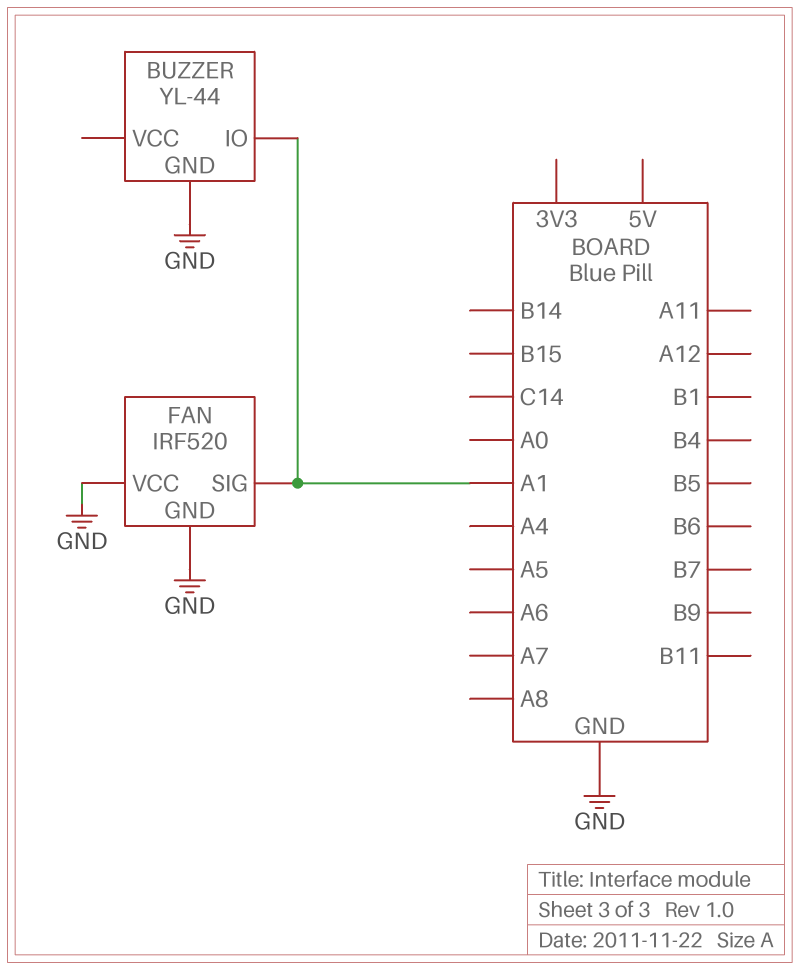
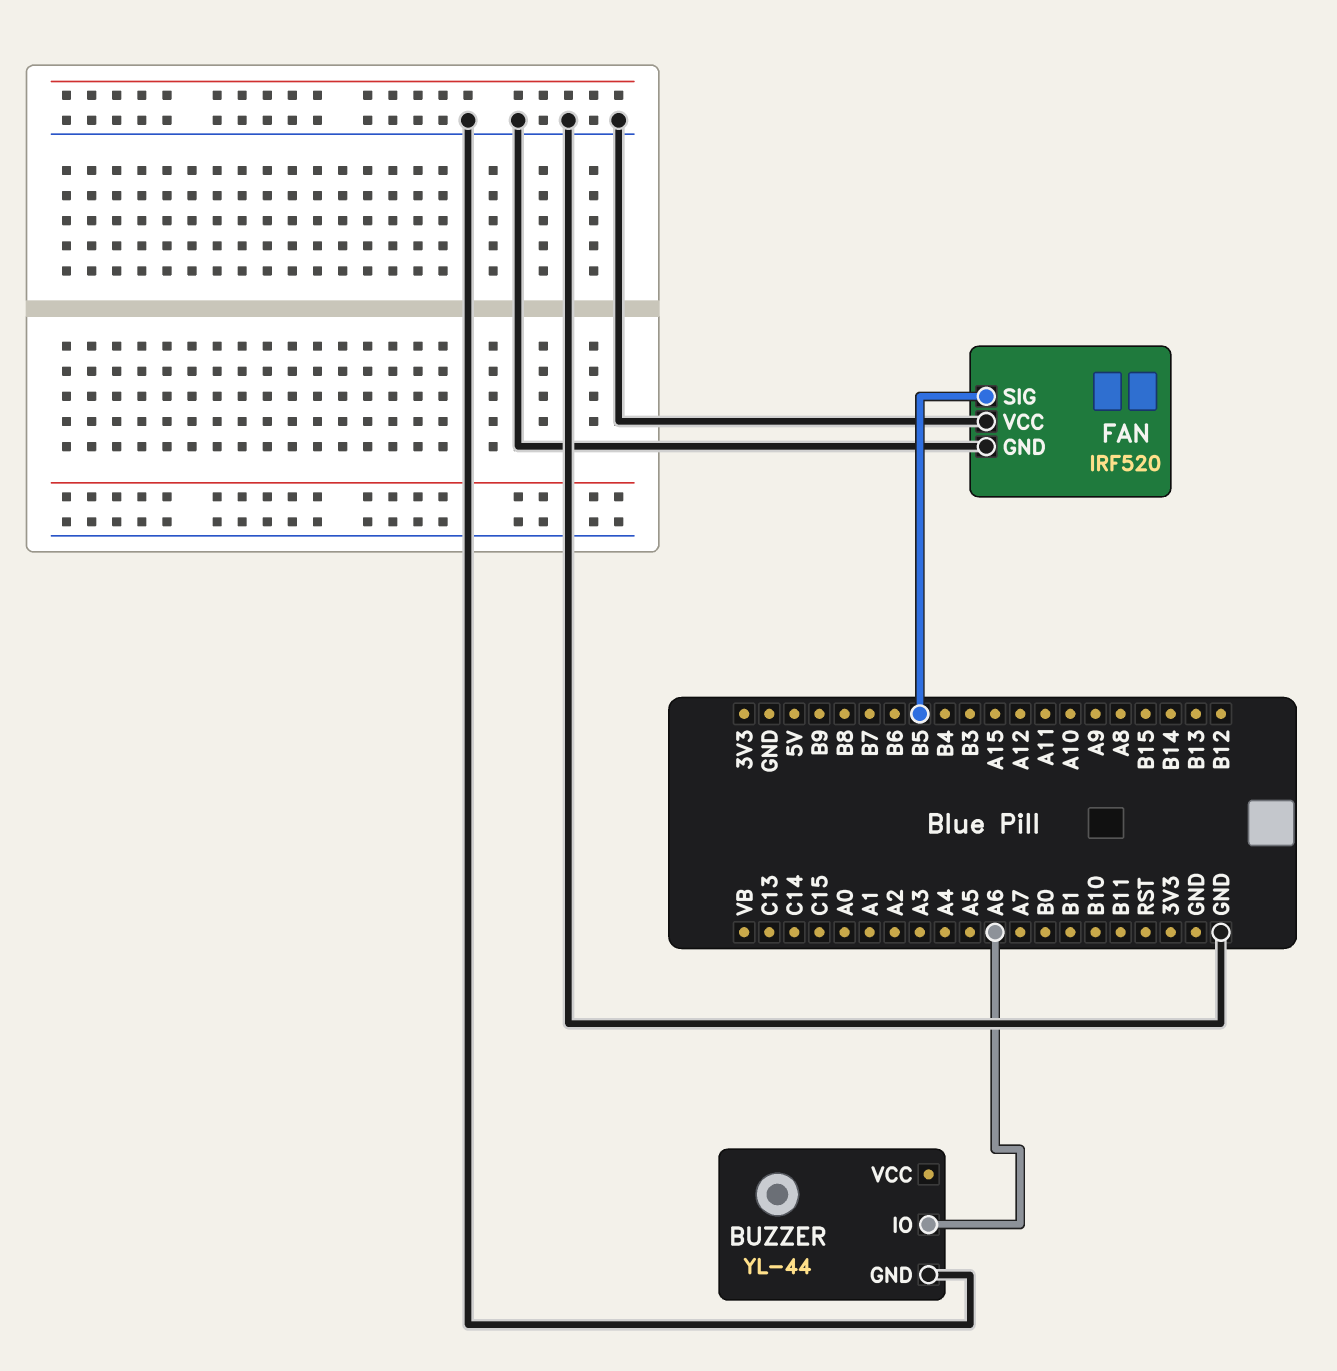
BUZZER pin IO: A1 -> A6
FAN pin SIG: A1 -> B5

